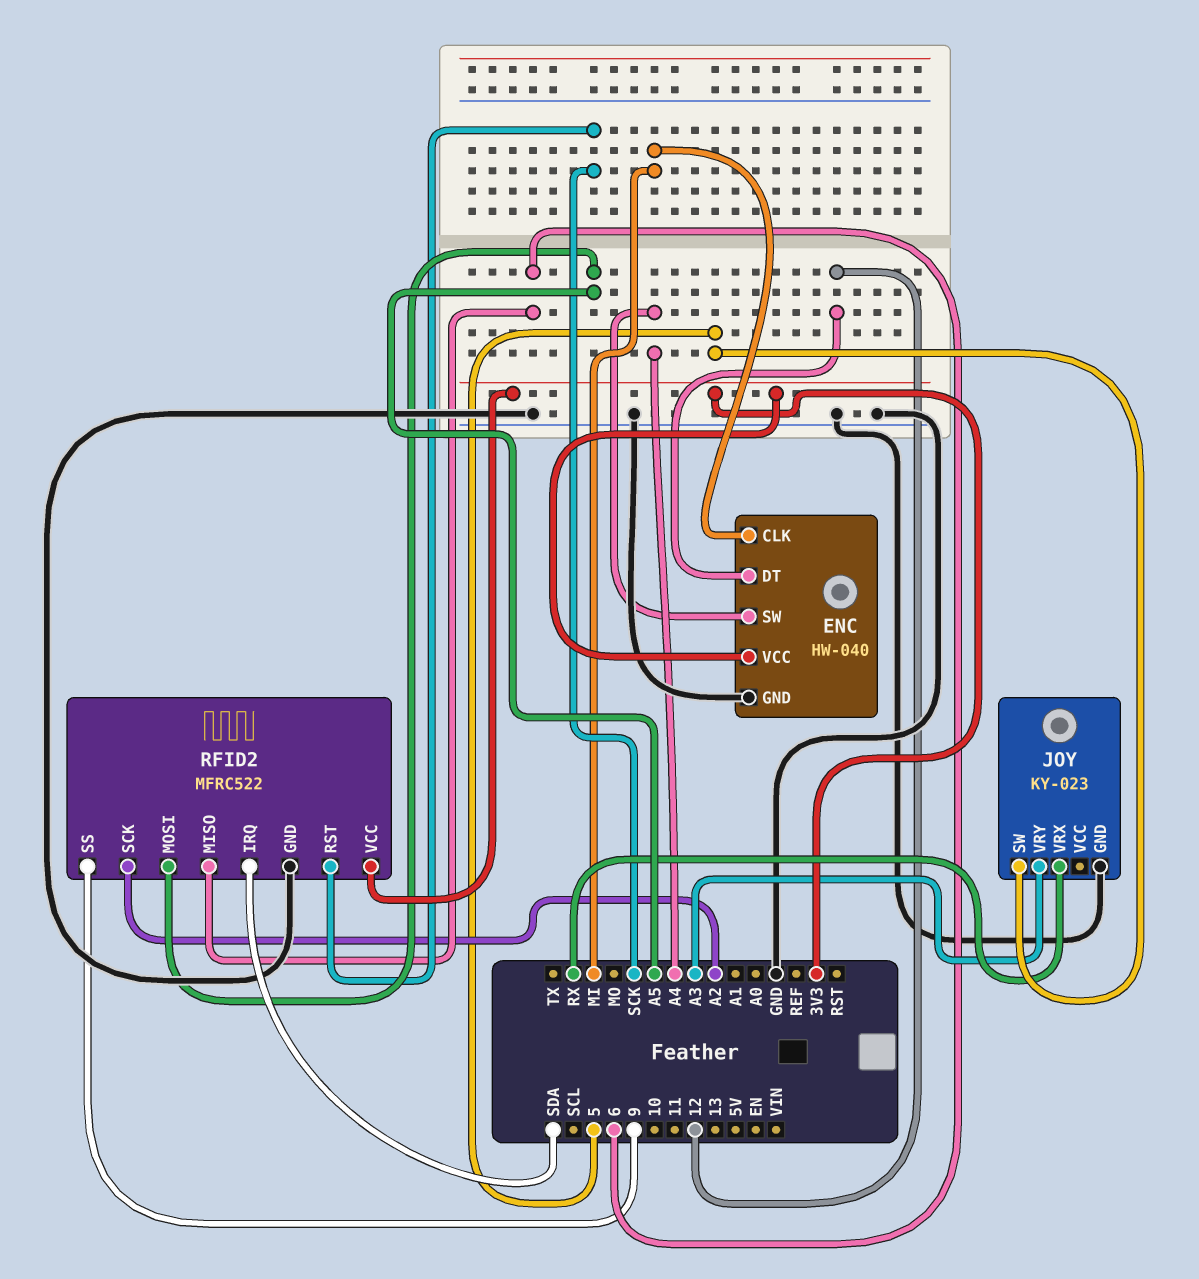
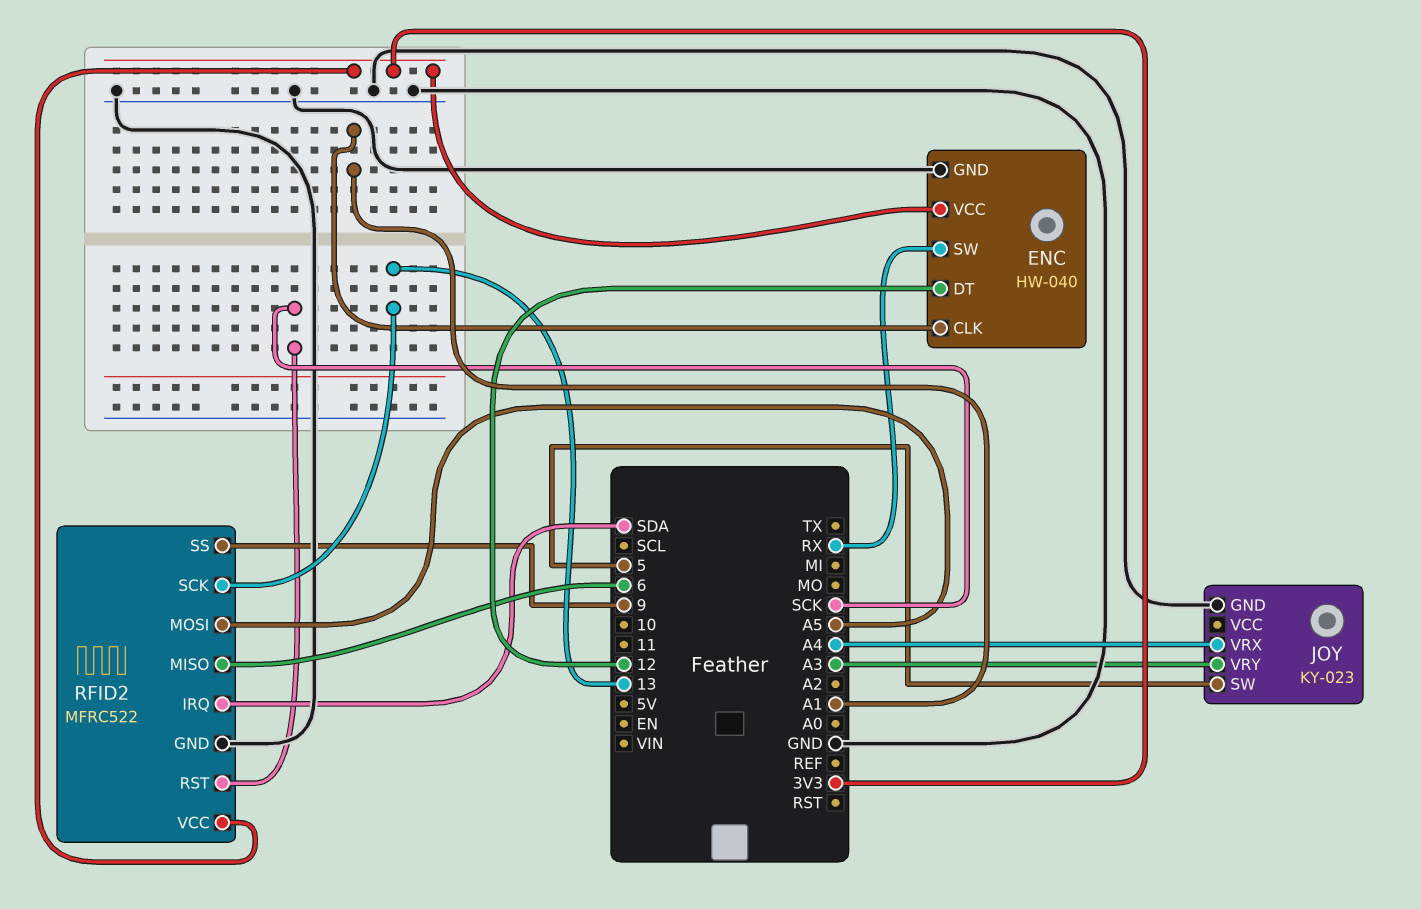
ENC pin CLK: MI -> A1
ENC pin SW: A4 -> RX
JOY pin VRX: RX -> A4
RFID2 pin SCK: A2 -> 13

